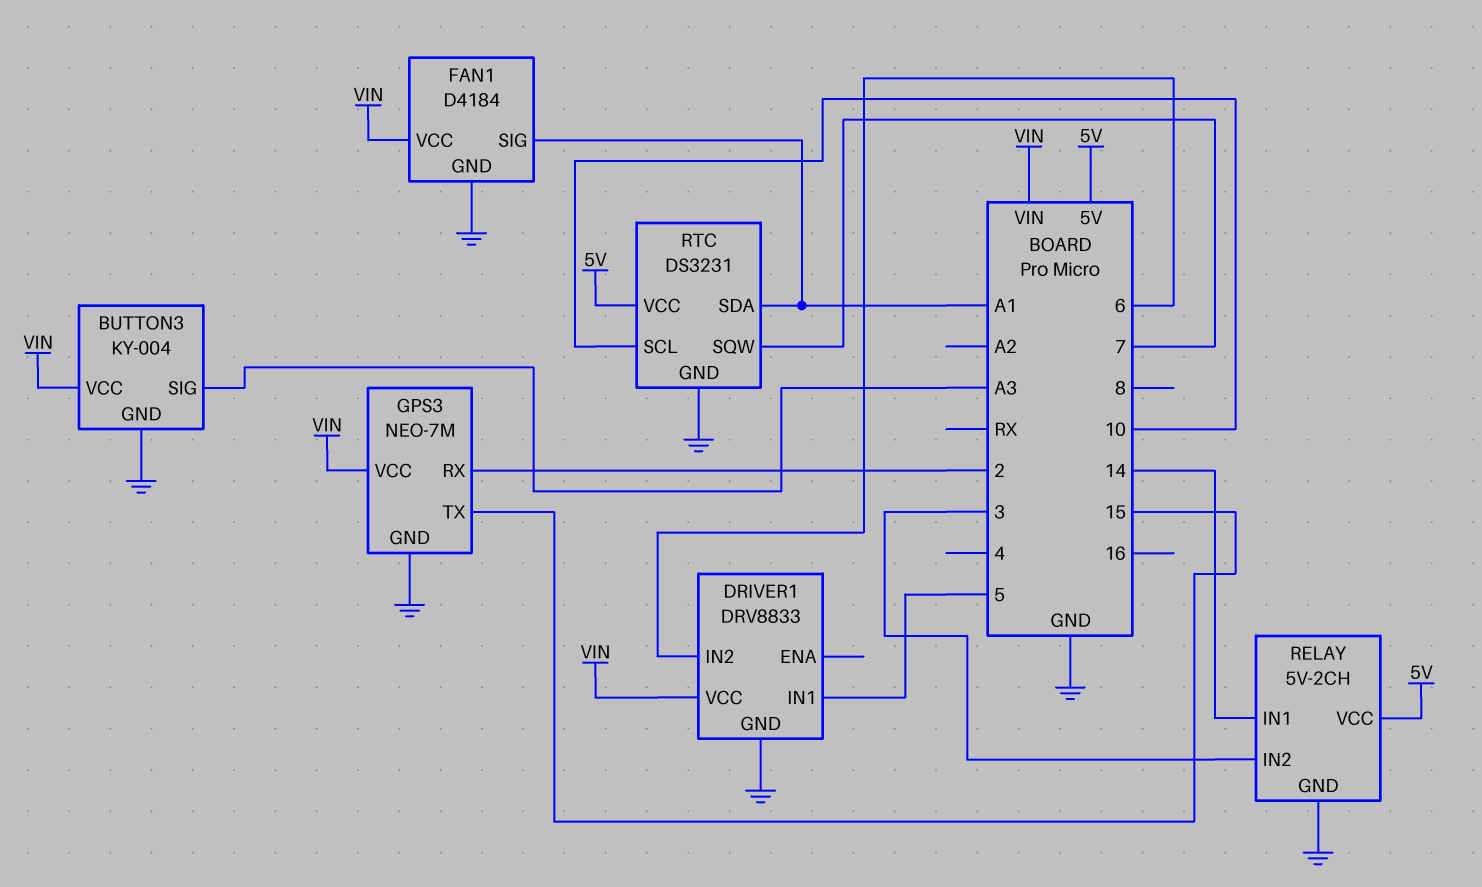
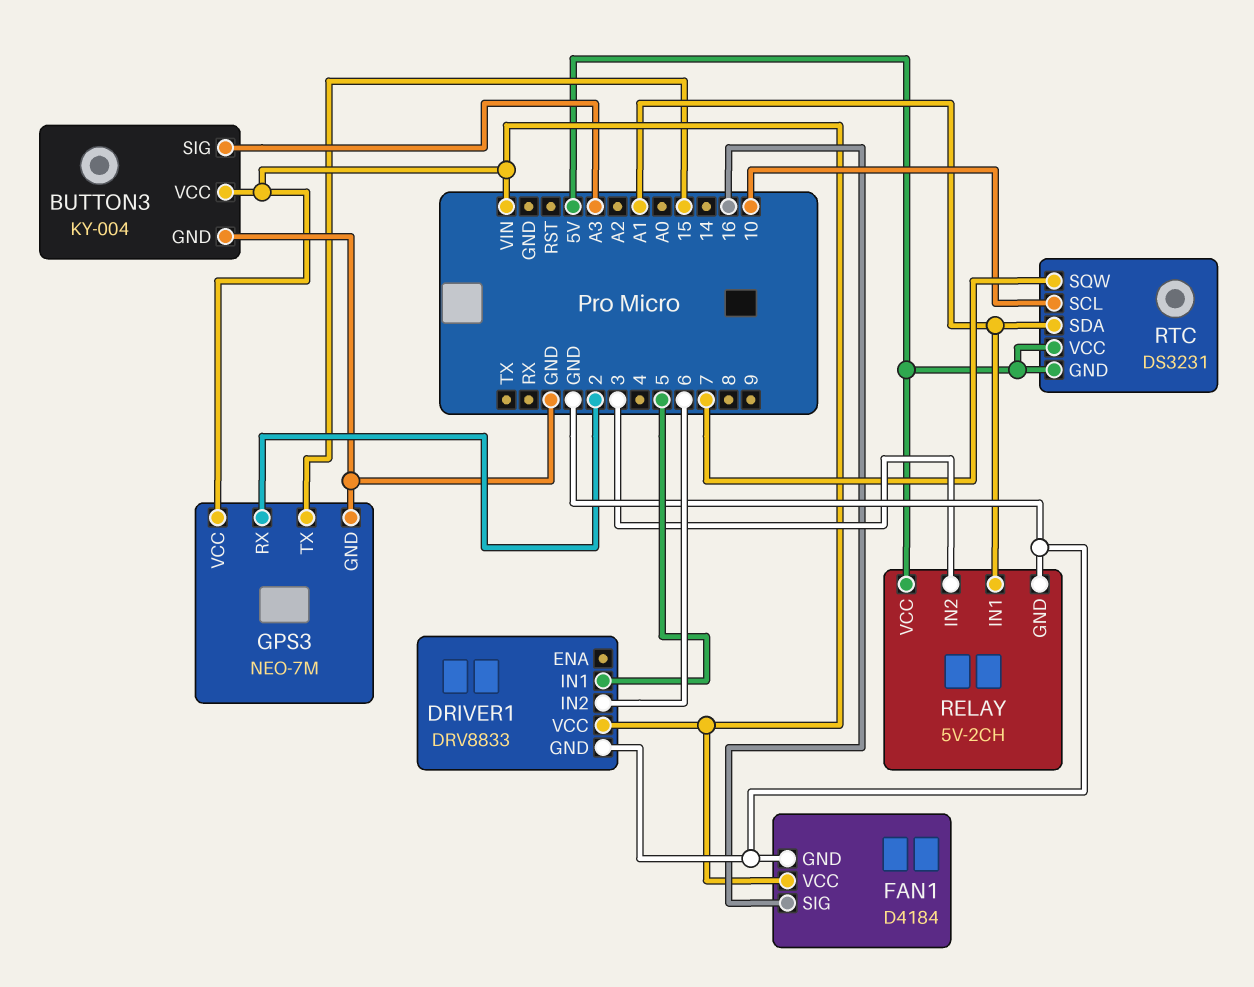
FAN1 pin SIG: A1 -> 16
RELAY pin IN1: 14 -> A1
RTC pin GND: GND -> 5V

